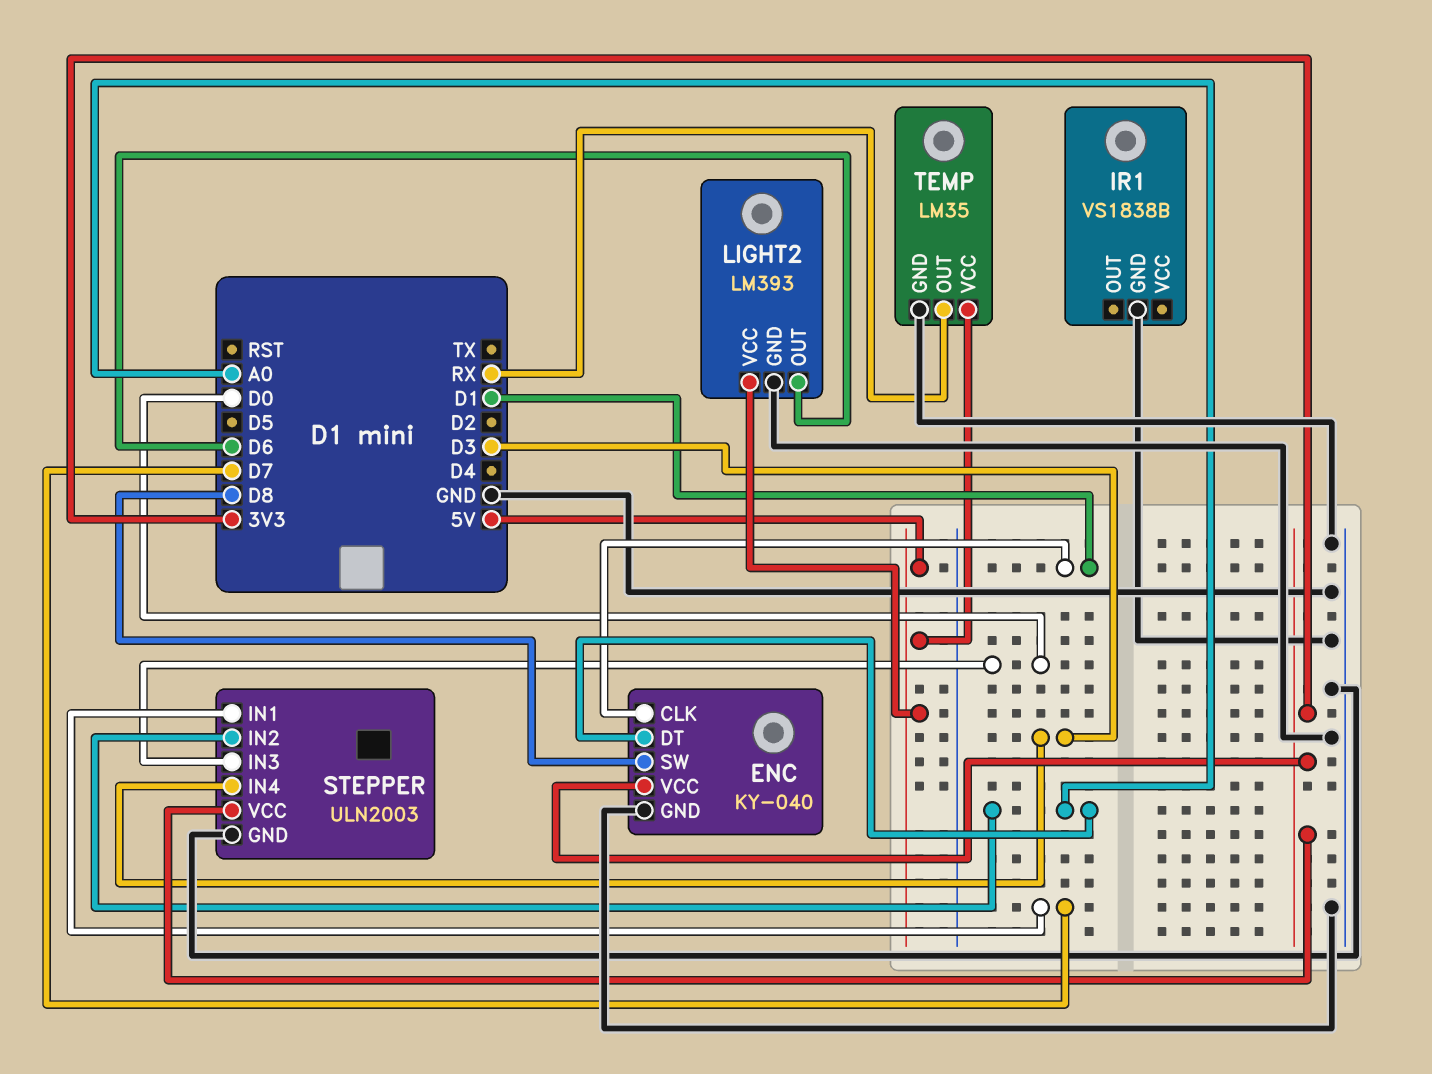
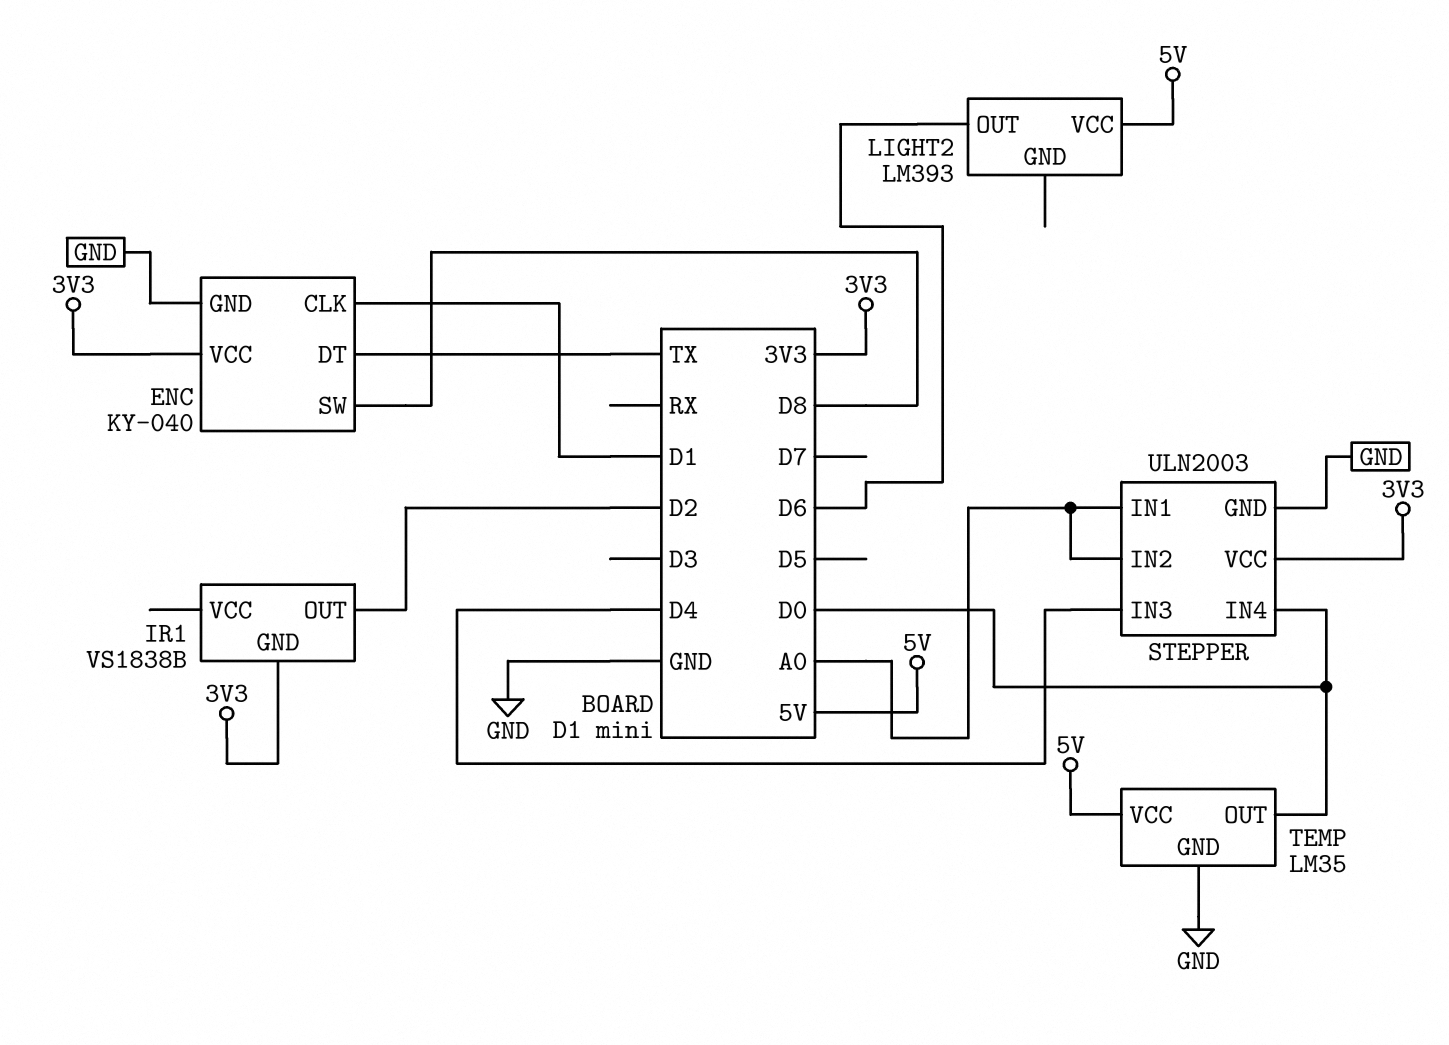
ENC pin DT: A0 -> TX
IR1 pin GND: GND -> 3V3
IR1 pin OUT: none -> D2
LIGHT2 pin GND: GND -> none
STEPPER pin IN1: D7 -> A0
STEPPER pin IN3: D0 -> D4
STEPPER pin IN4: D3 -> D0
TEMP pin OUT: RX -> D0

